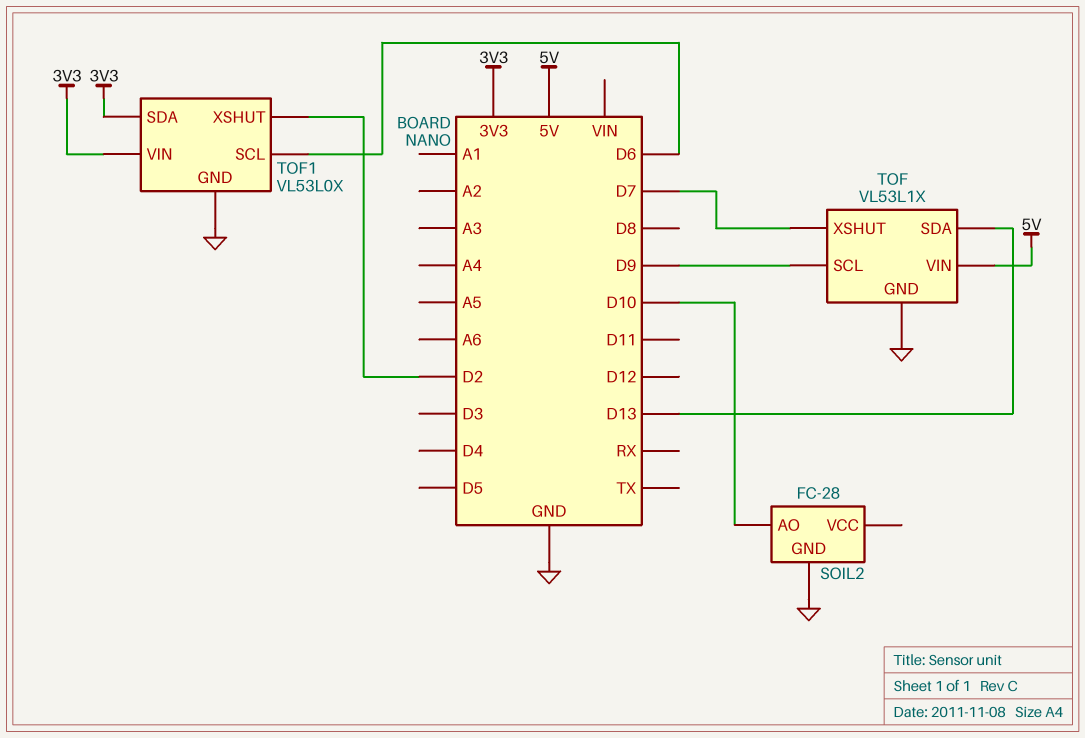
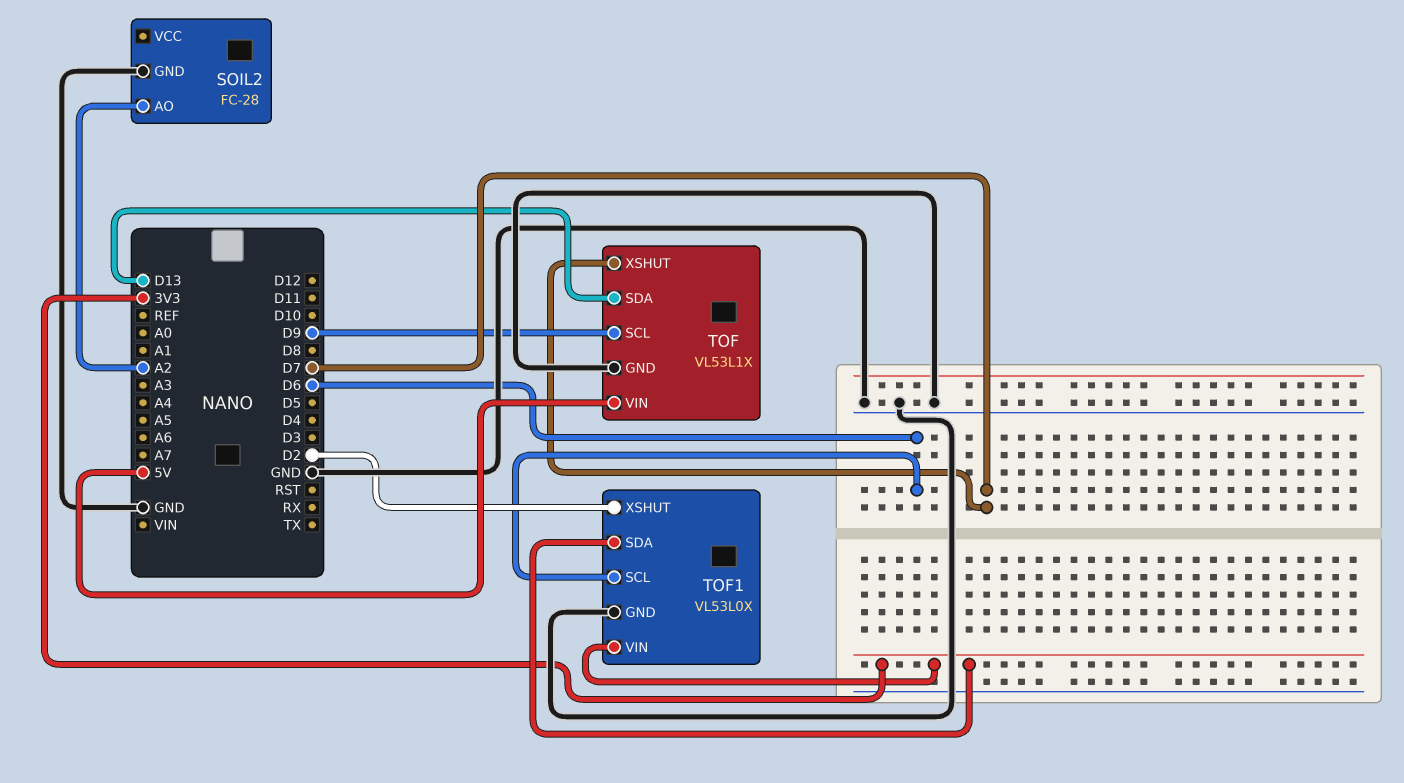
SOIL2 pin AO: D10 -> A2

